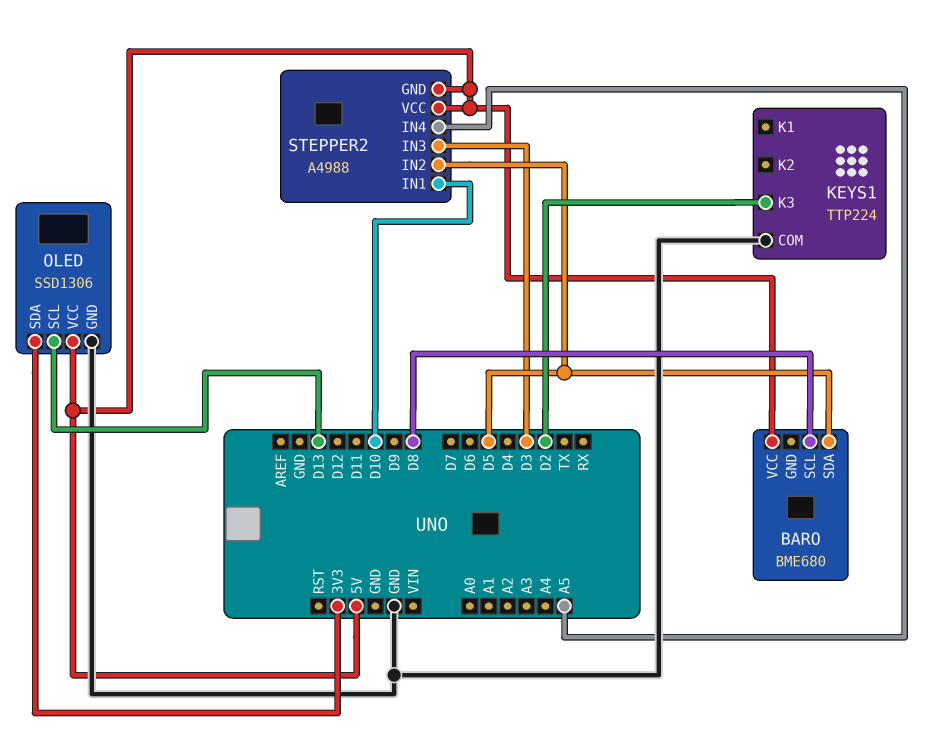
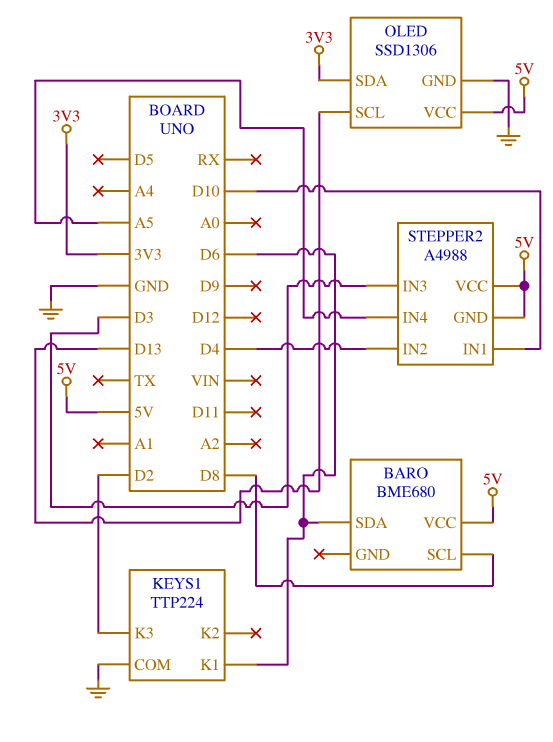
BARO pin SDA: D5 -> D6
KEYS1 pin K1: none -> D6
STEPPER2 pin IN2: D5 -> D4

